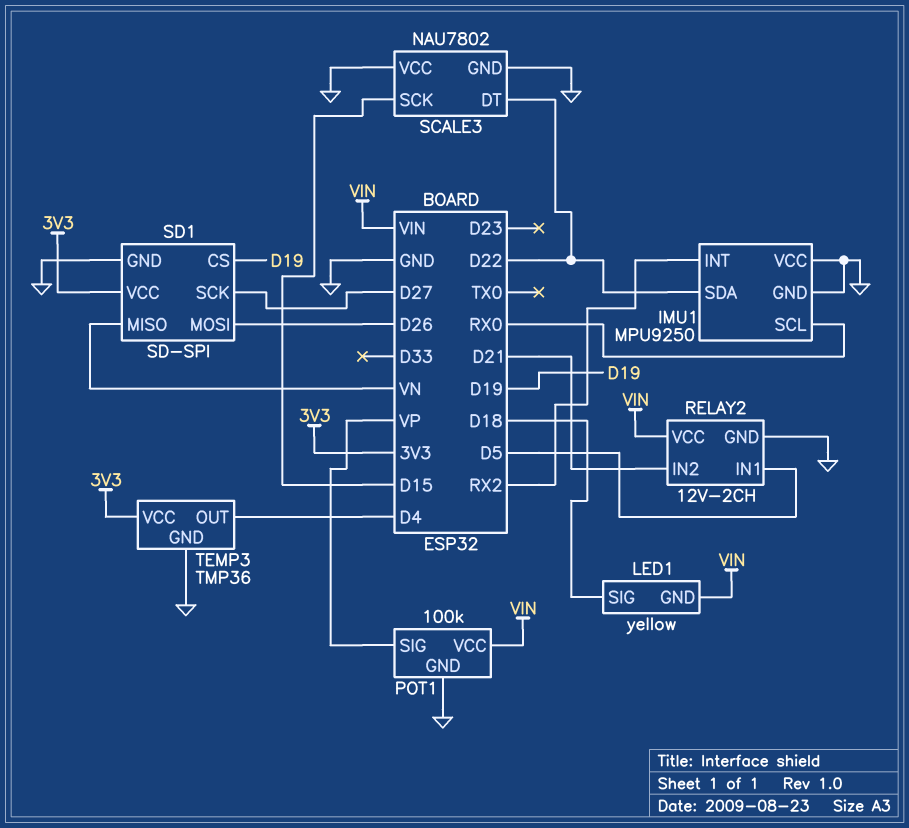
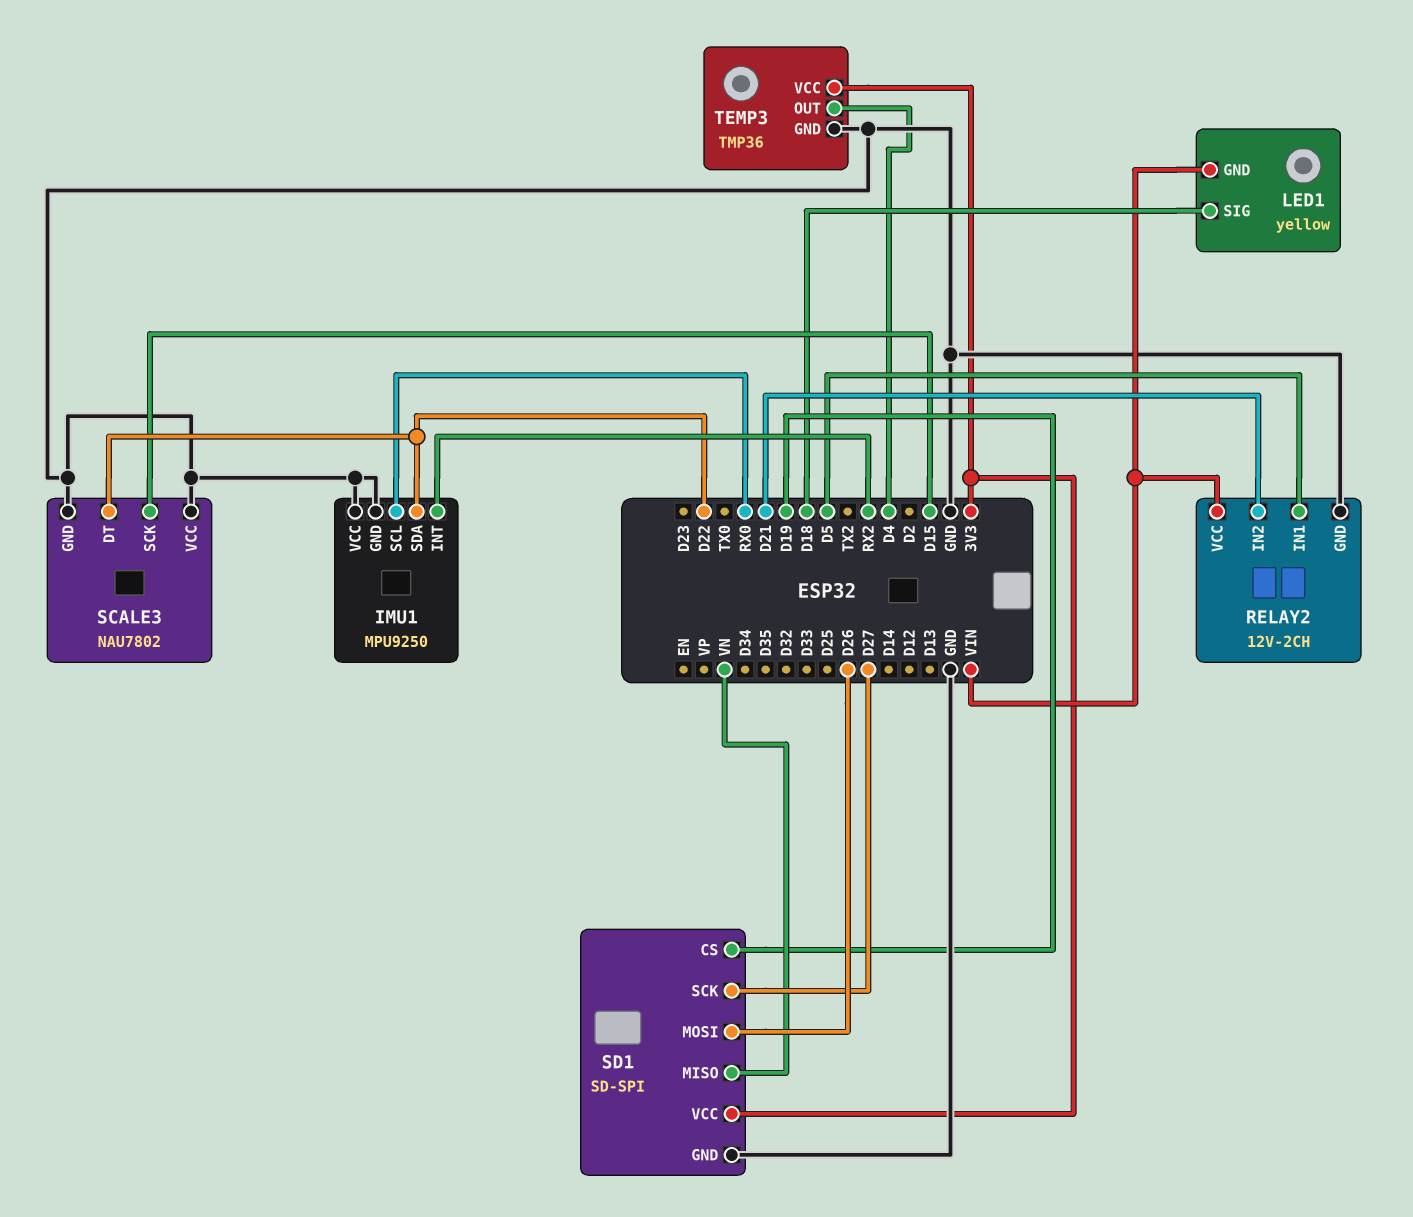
POT1: 100k -> none
POT1 pin GND: GND -> none
POT1 pin SIG: VP -> none
POT1 pin VCC: VIN -> none

